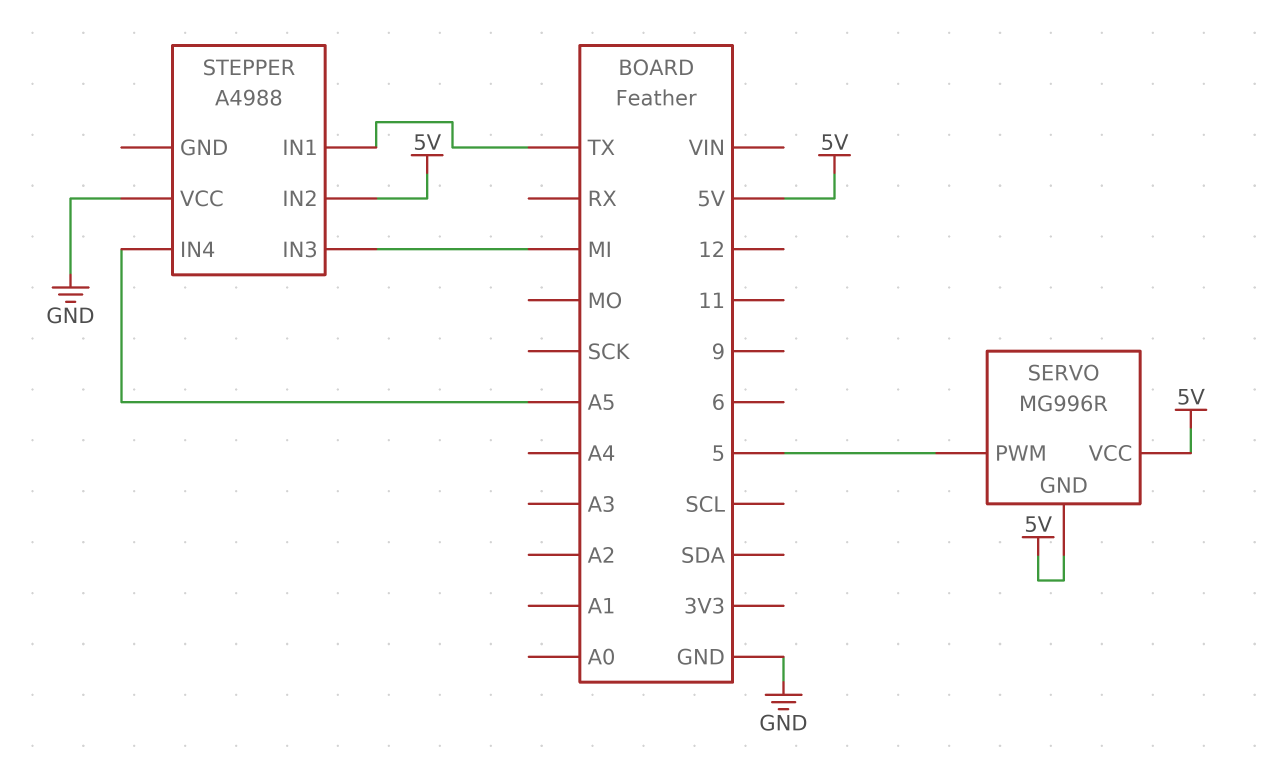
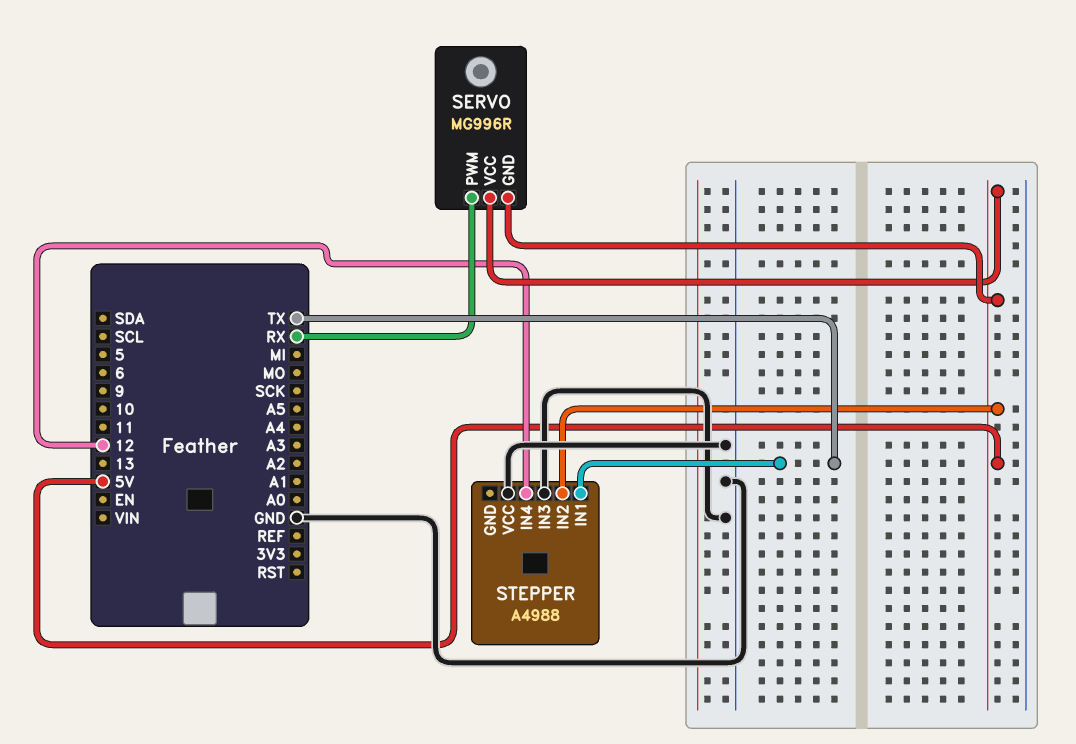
SERVO pin PWM: 5 -> RX
STEPPER pin IN3: MI -> GND
STEPPER pin IN4: A5 -> 12

